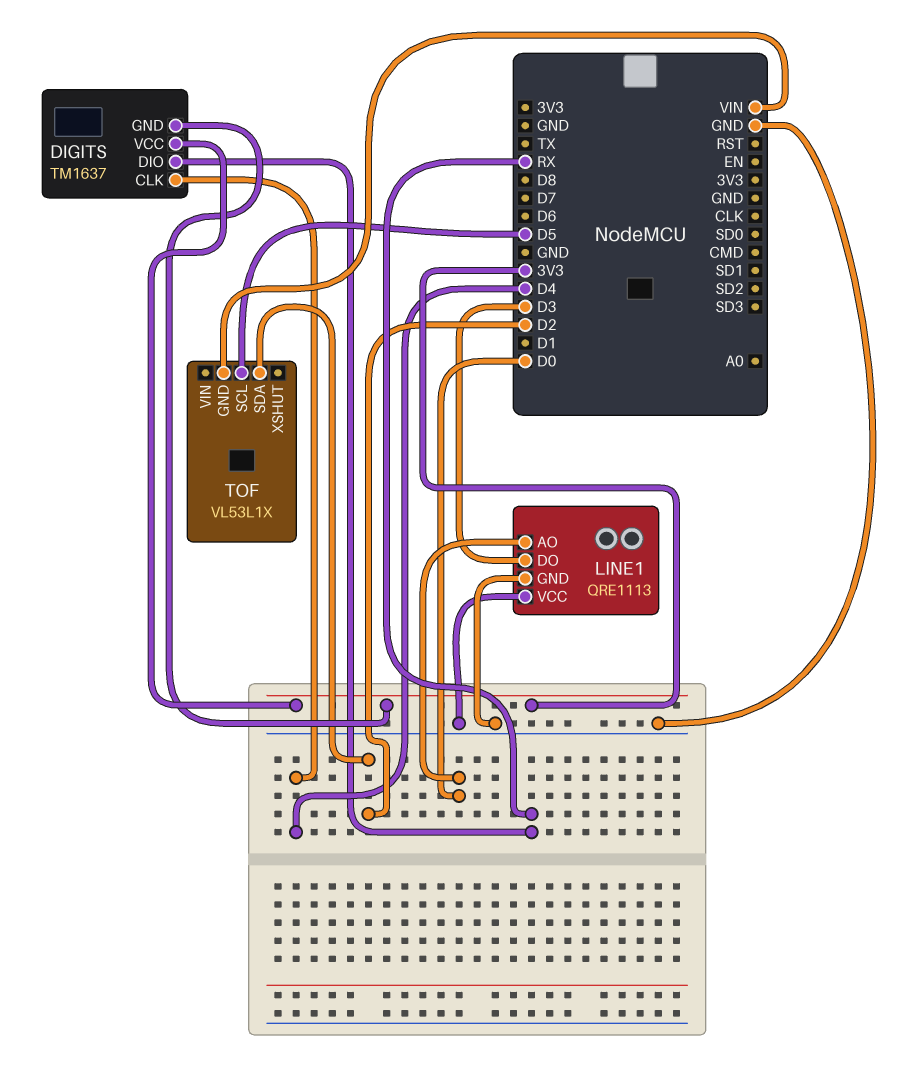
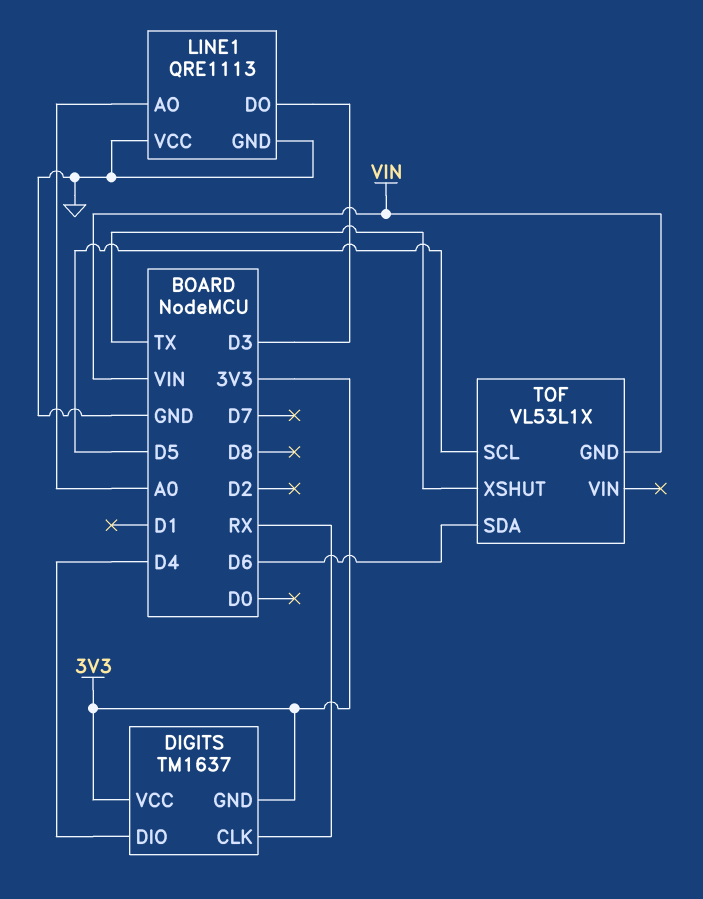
DIGITS pin CLK: D4 -> RX
DIGITS pin DIO: RX -> D4
LINE1 pin AO: D0 -> A0
TOF pin SDA: D2 -> D6
TOF pin XSHUT: none -> TX

